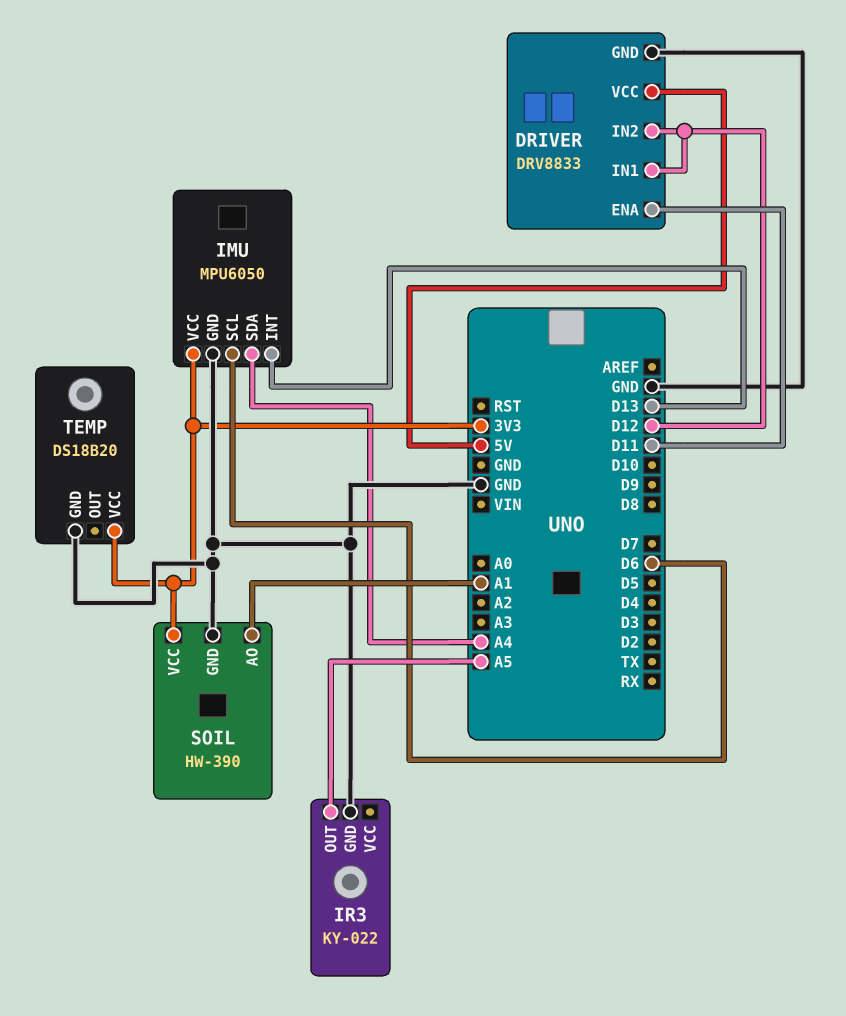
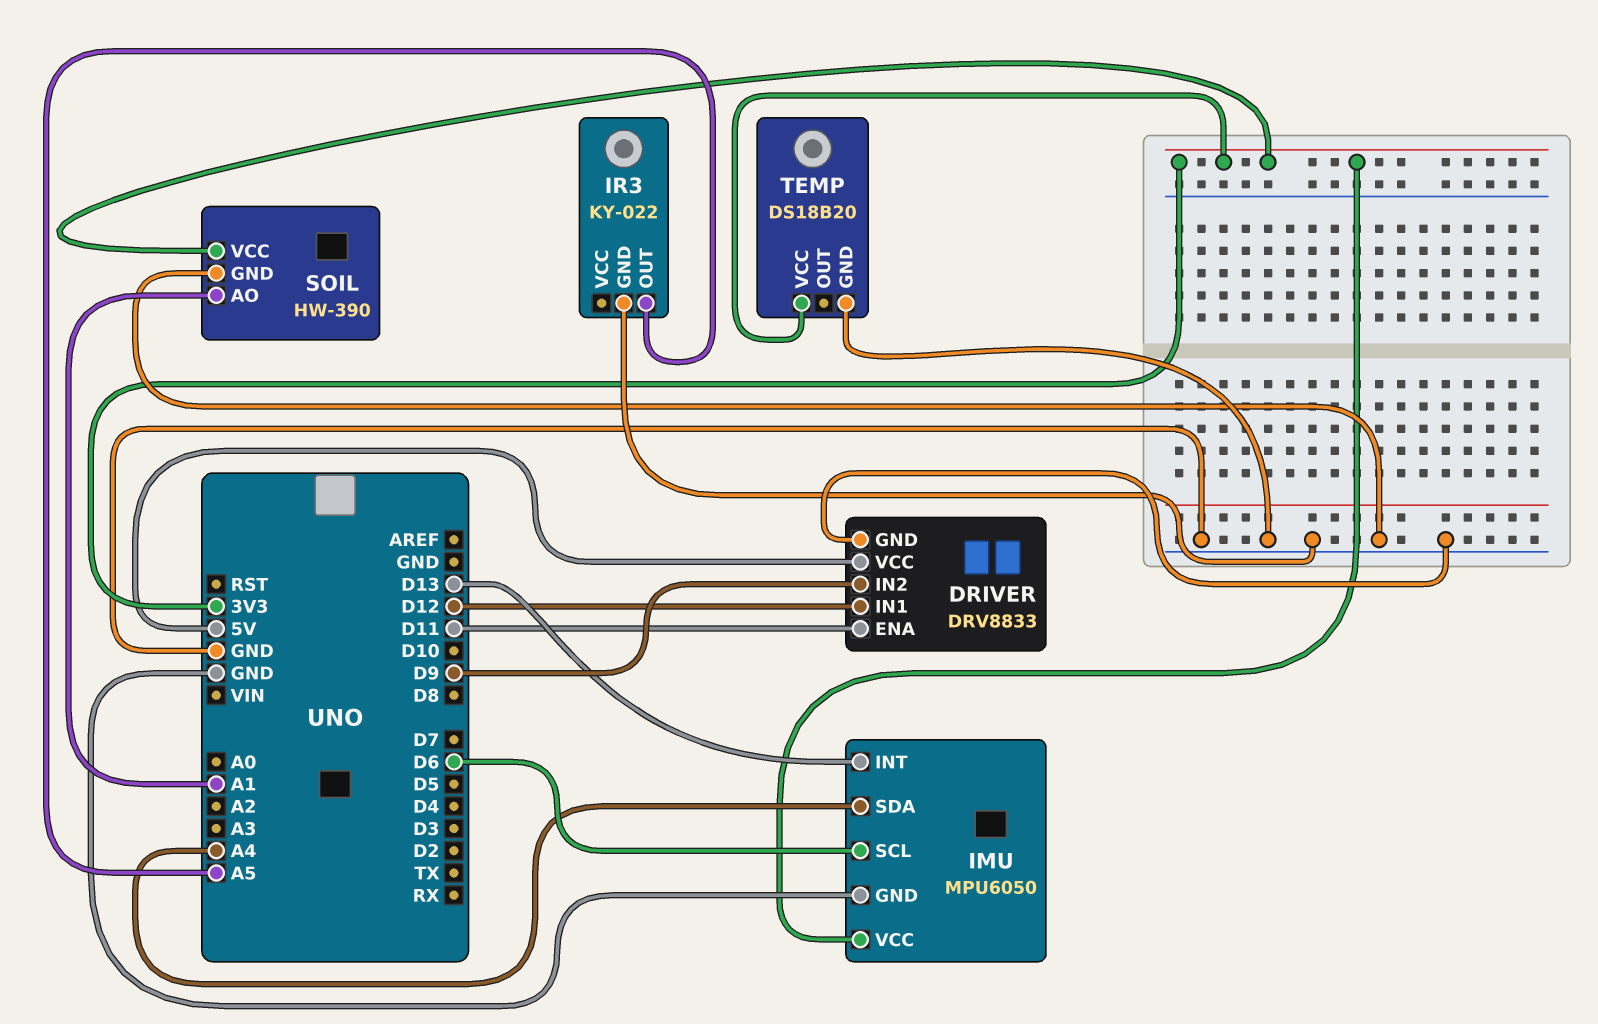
DRIVER pin IN2: D12 -> D9

